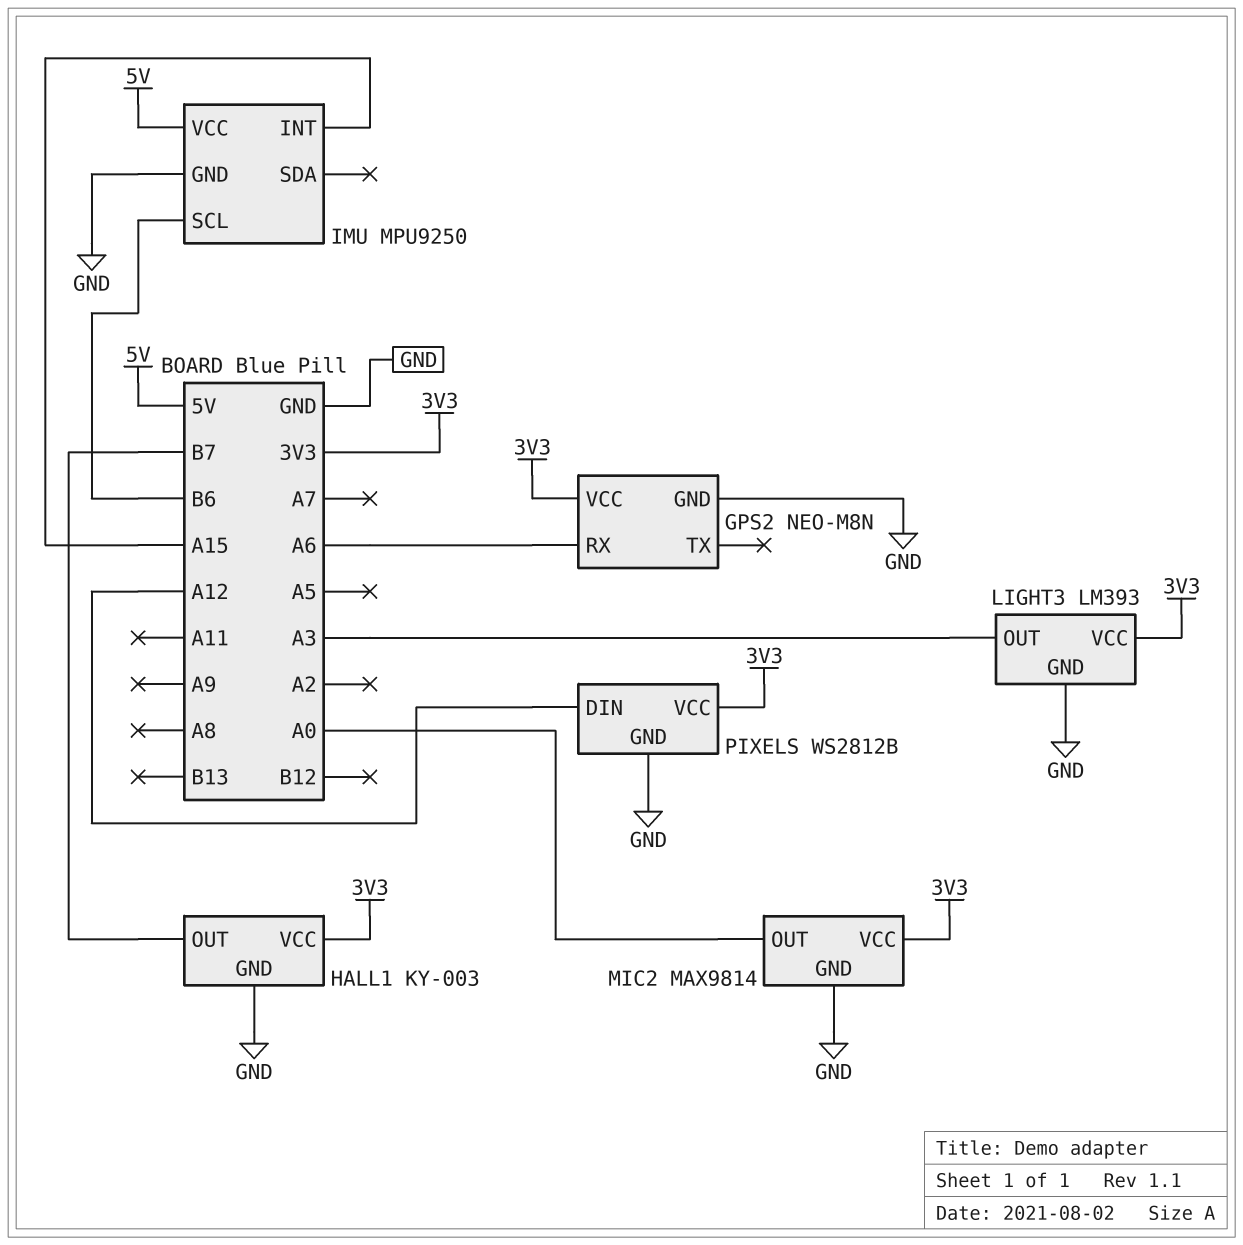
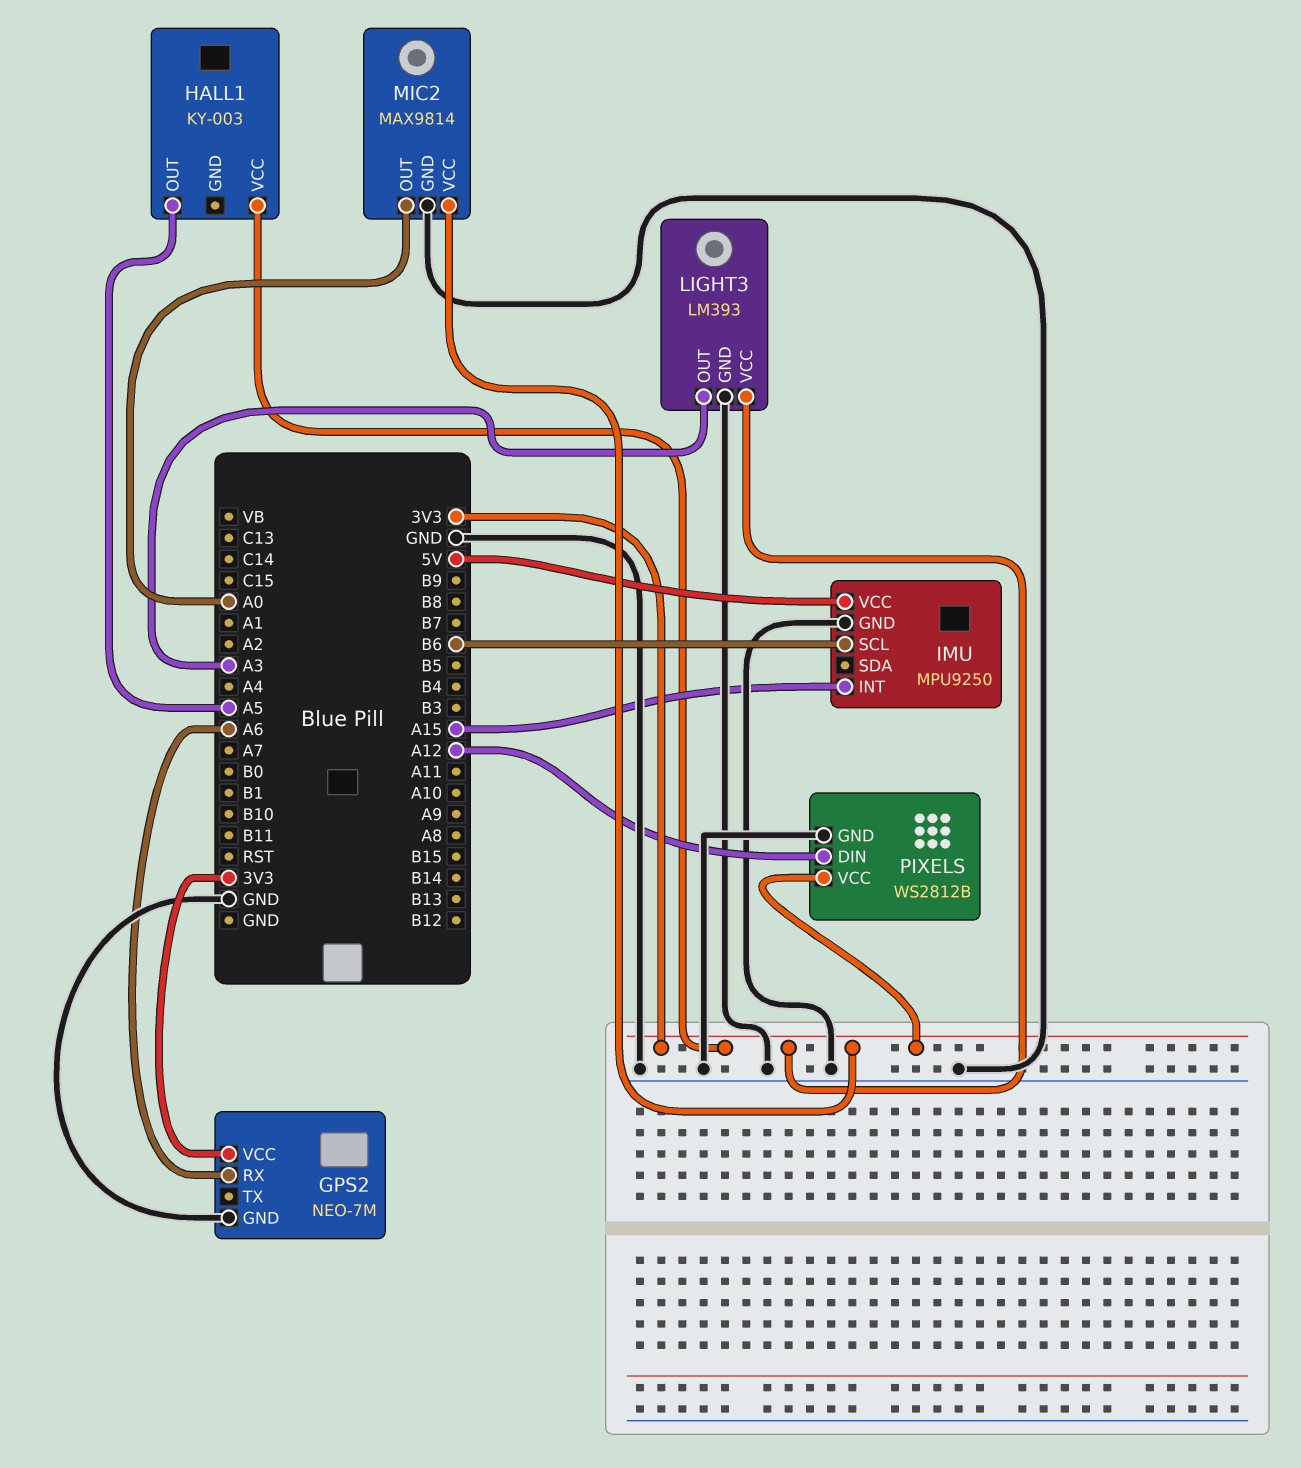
GPS2: NEO-M8N -> NEO-7M
HALL1 pin GND: GND -> none
HALL1 pin OUT: B7 -> A5

